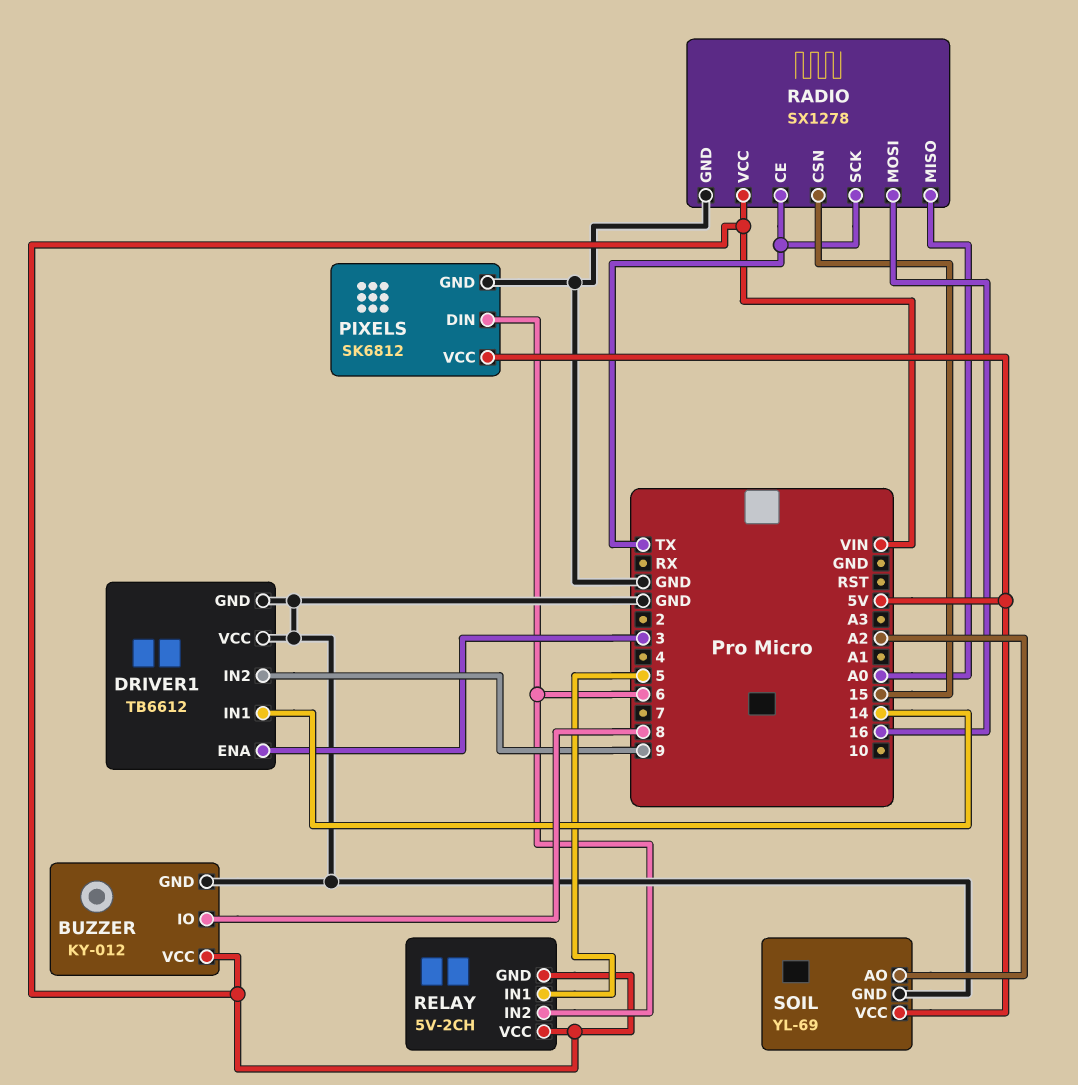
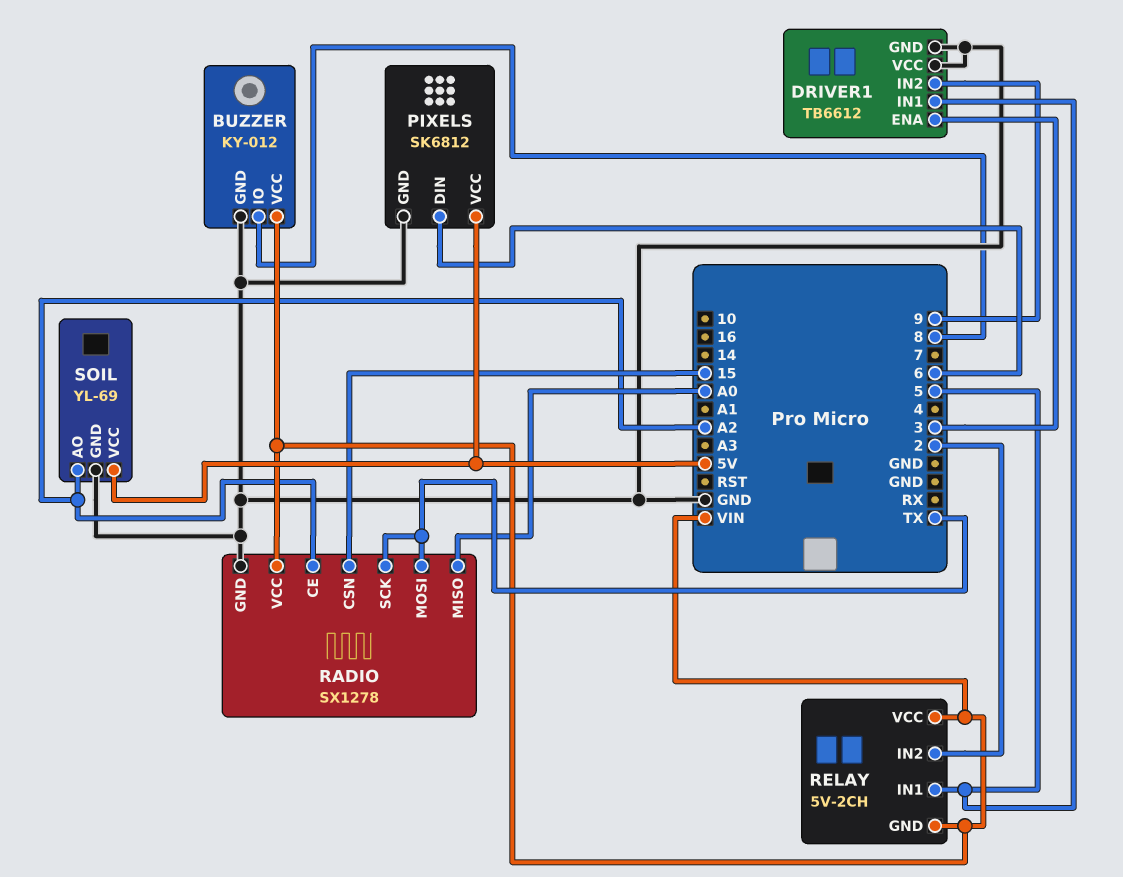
DRIVER1 pin IN1: 14 -> 5
RADIO pin CE: TX -> A2
RADIO pin MOSI: 16 -> TX
RELAY pin IN2: 6 -> 2

